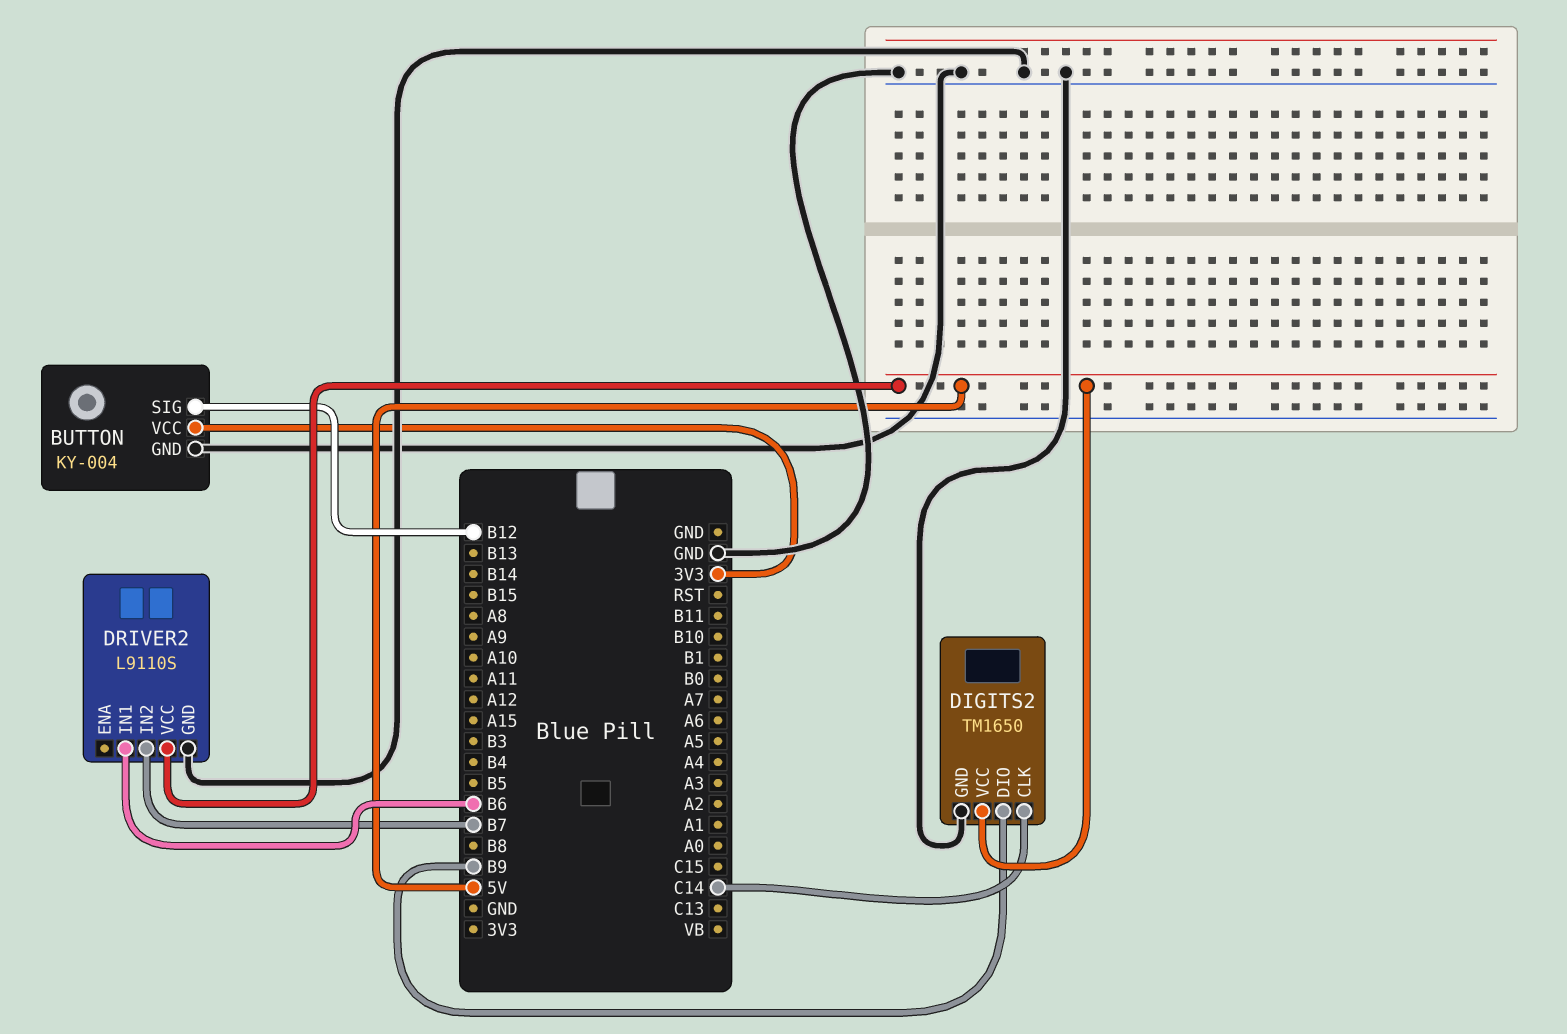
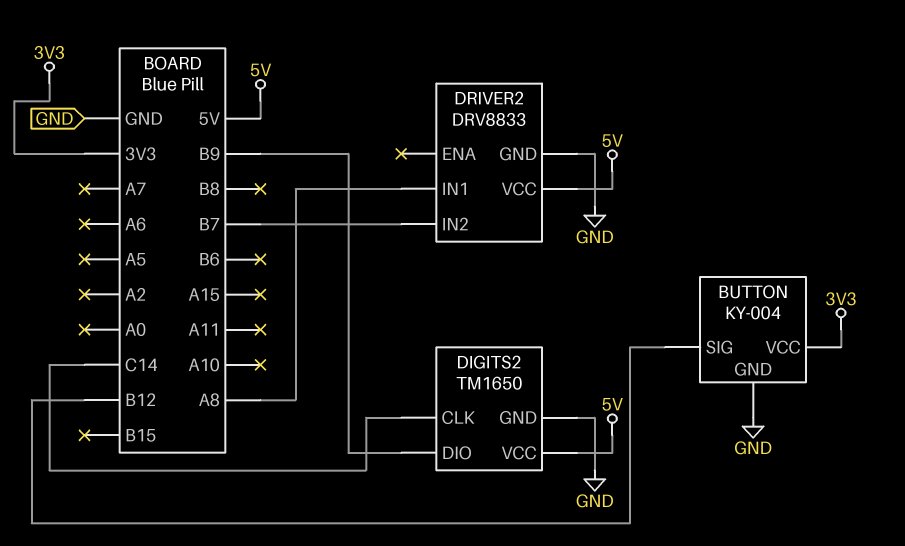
DRIVER2: L9110S -> DRV8833
DRIVER2 pin IN1: B6 -> A8

